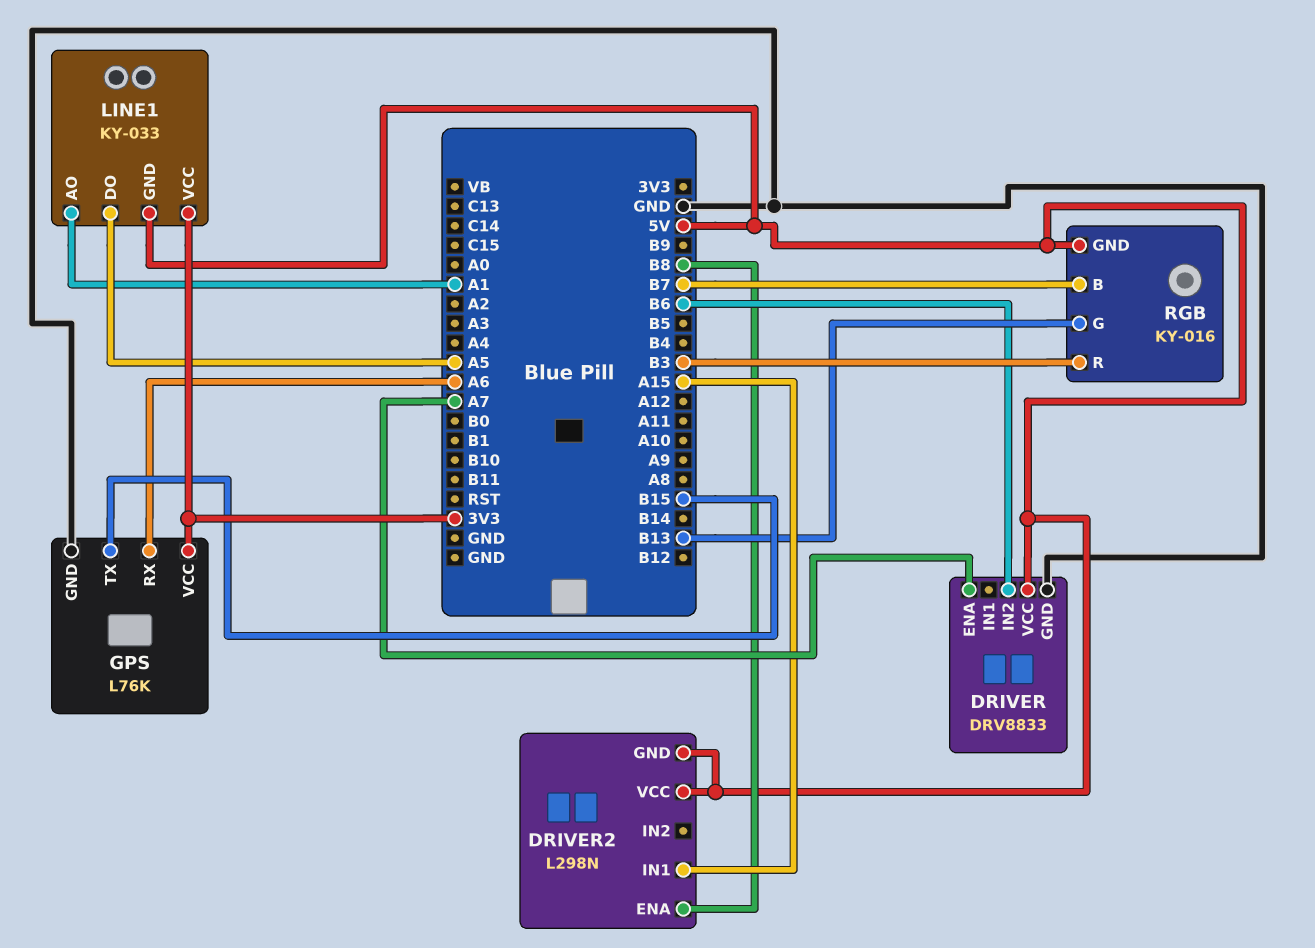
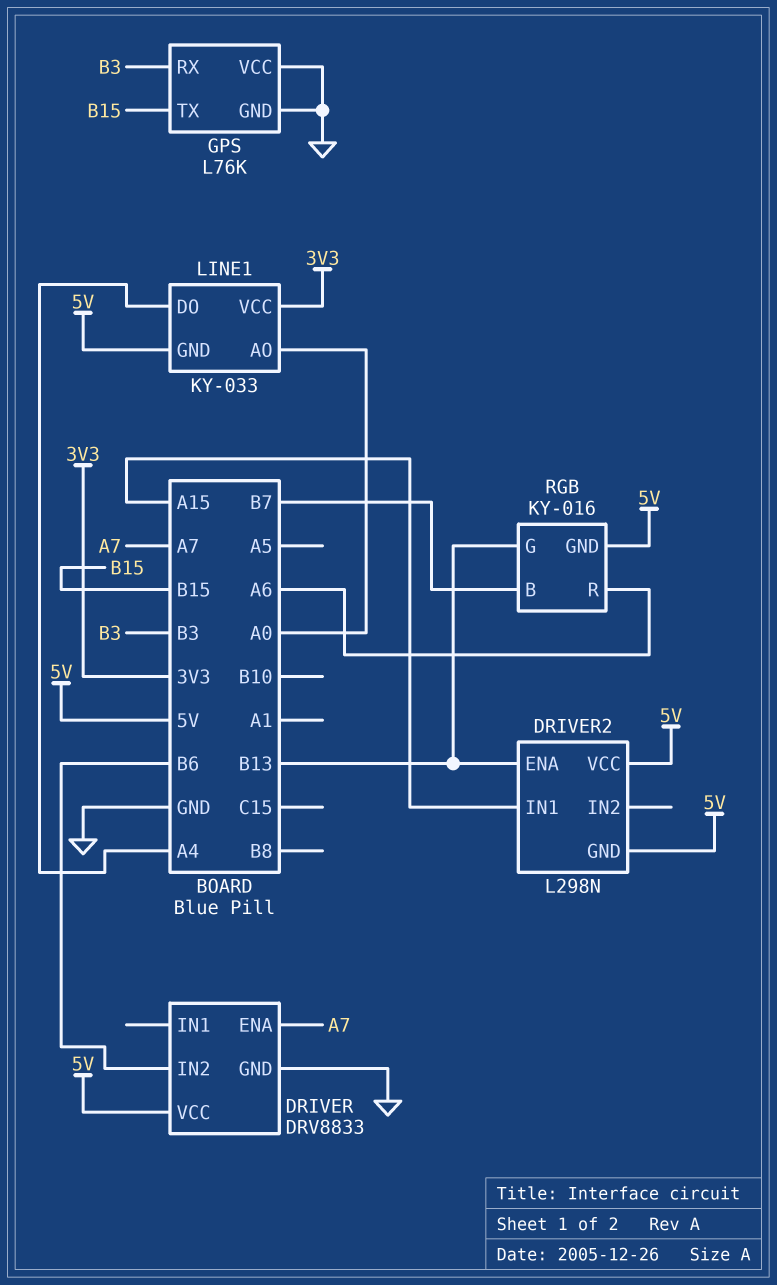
DRIVER2 pin ENA: B8 -> B13
GPS pin RX: A6 -> B3
GPS pin VCC: 3V3 -> GND
LINE1 pin AO: A1 -> A0
LINE1 pin DO: A5 -> A4
RGB pin R: B3 -> A6

